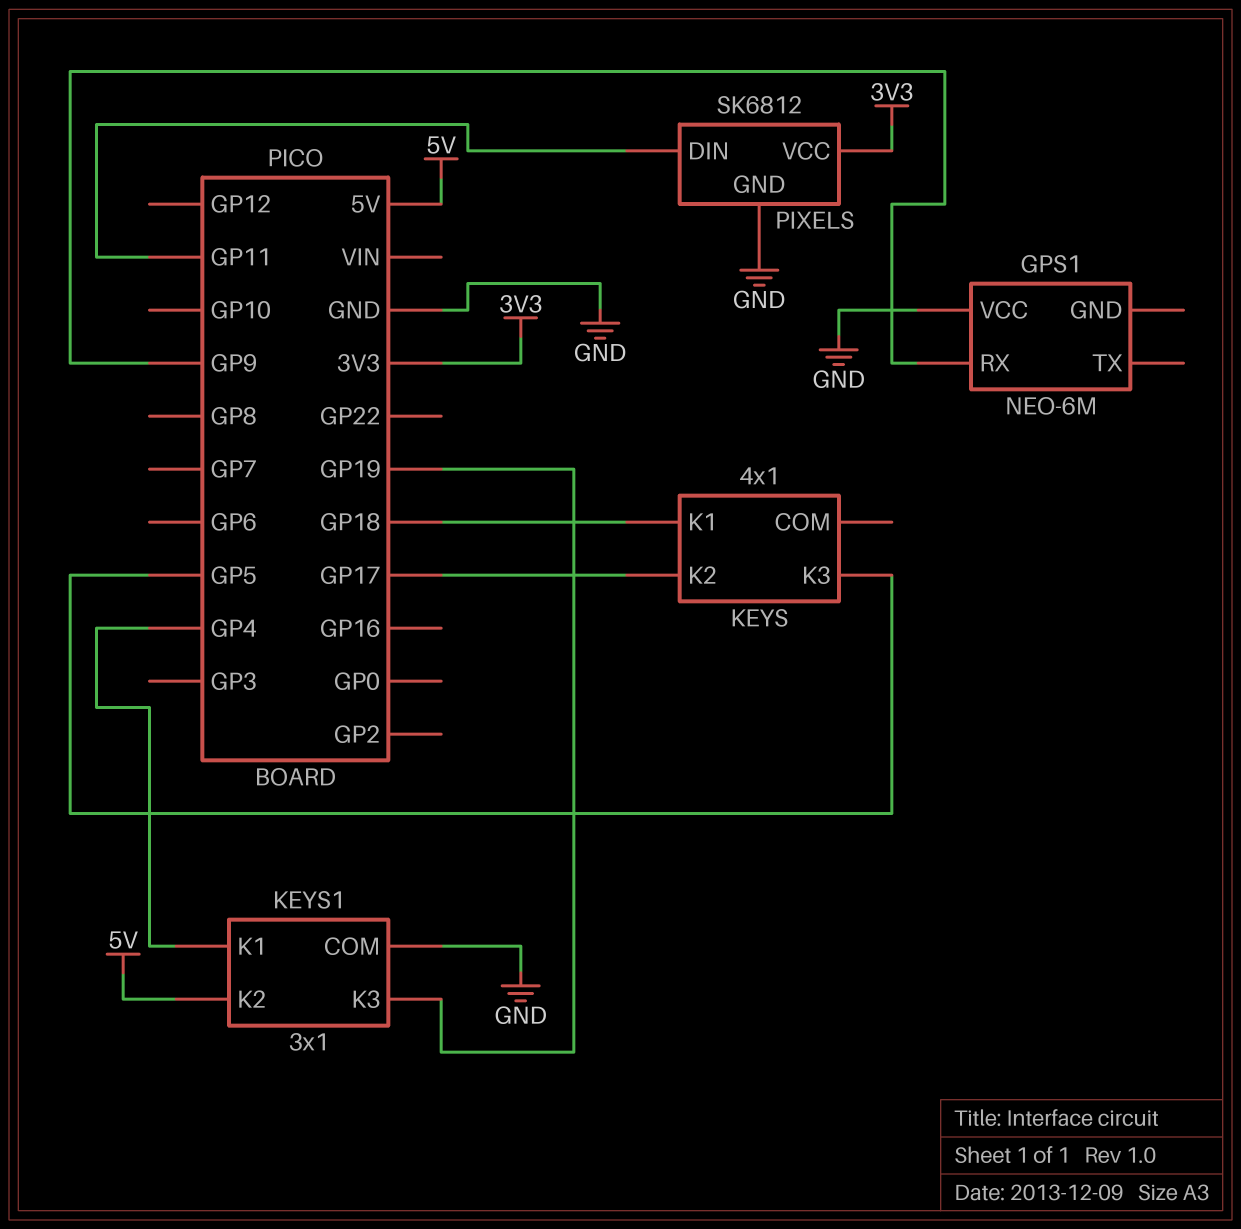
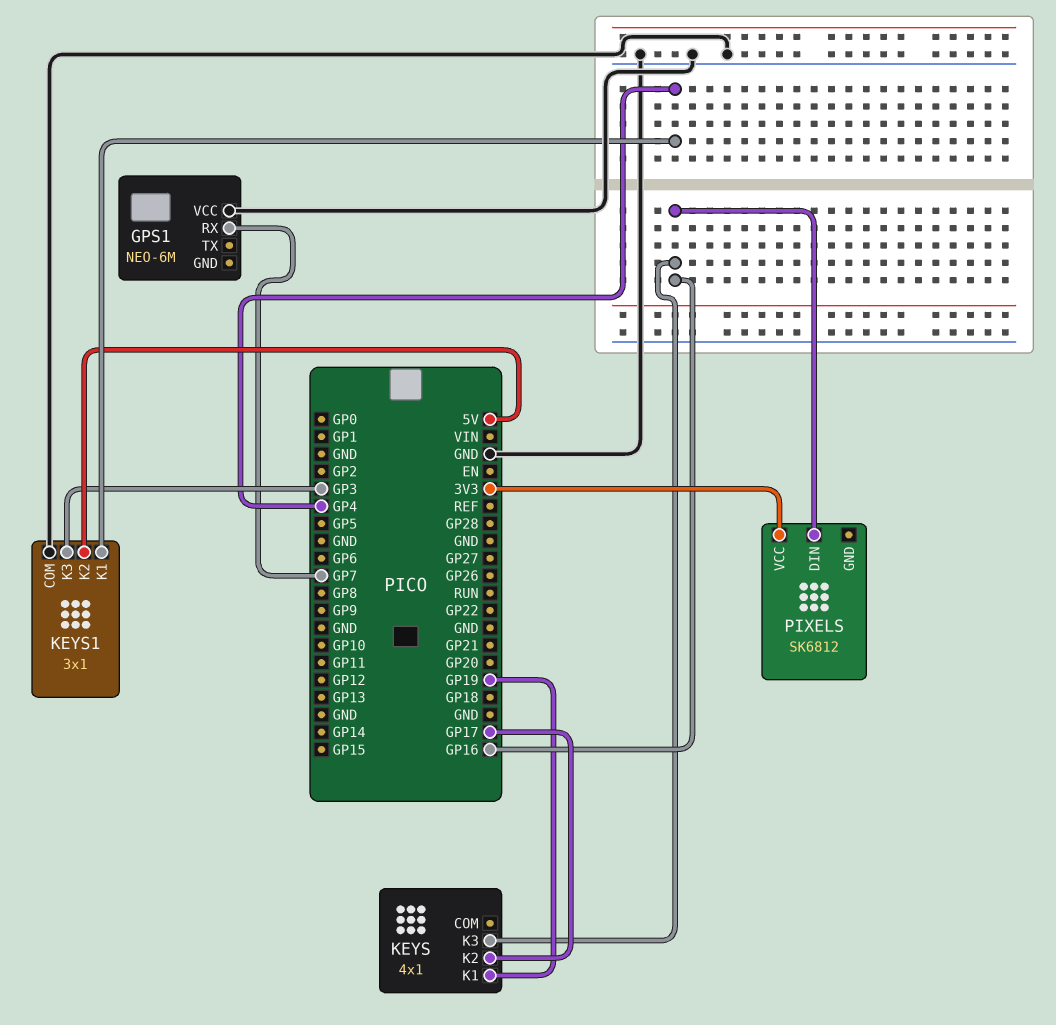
GPS1 pin RX: GP9 -> GP7
KEYS pin K1: GP18 -> GP19
KEYS pin K3: GP5 -> GP16
KEYS1 pin K3: GP19 -> GP3
PIXELS pin DIN: GP11 -> GP16
PIXELS pin GND: GND -> none

